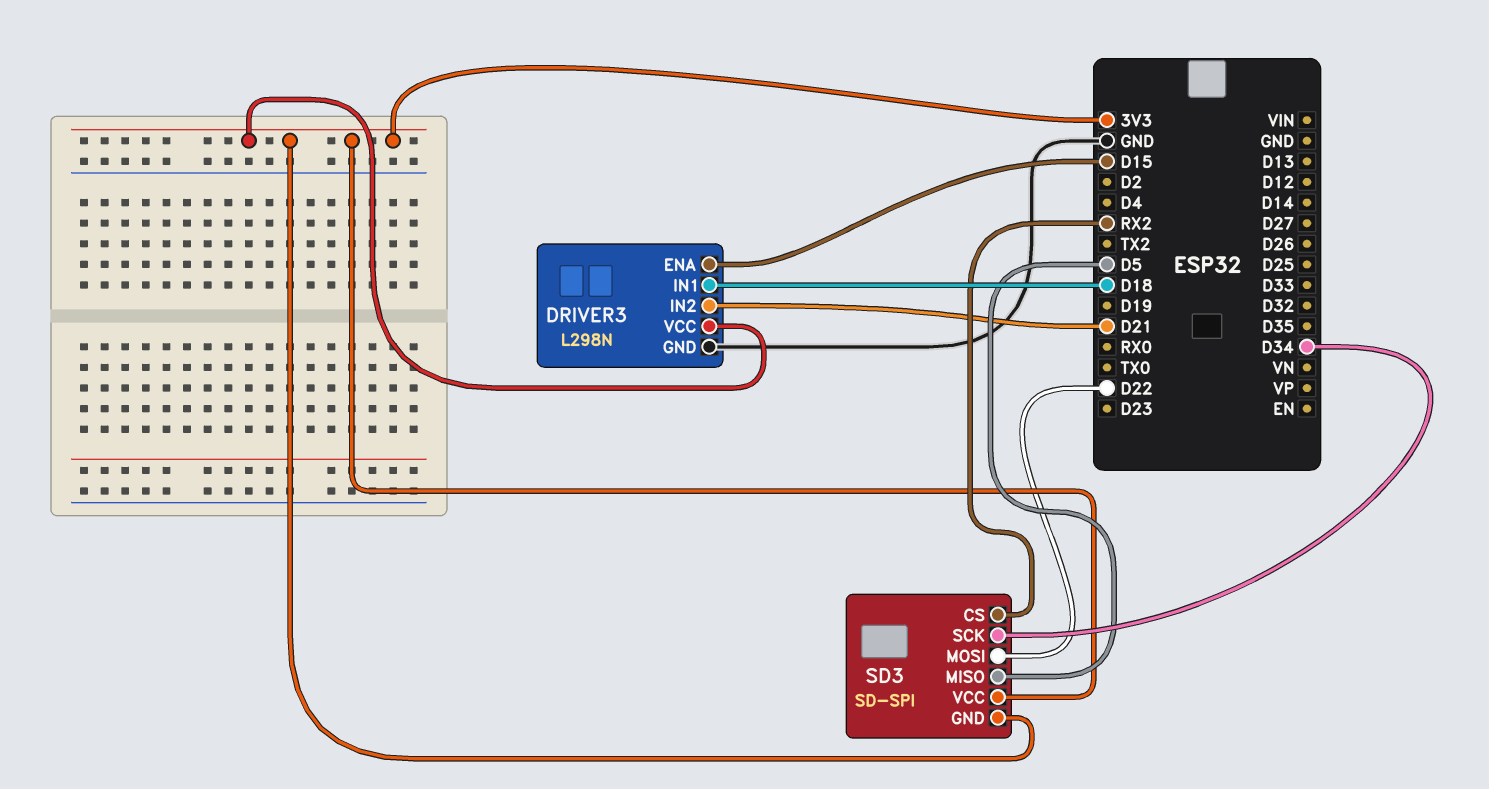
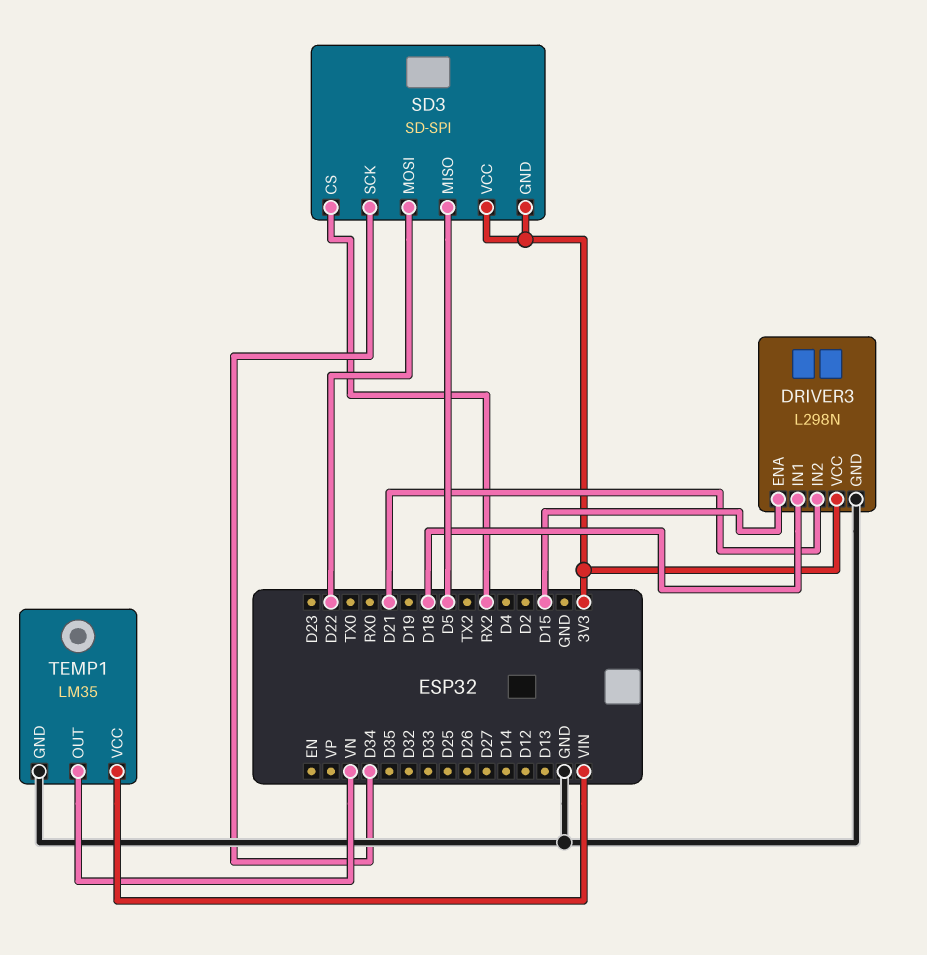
TEMP1: none -> LM35
TEMP1 pin GND: none -> GND
TEMP1 pin OUT: none -> VN
TEMP1 pin VCC: none -> VIN

